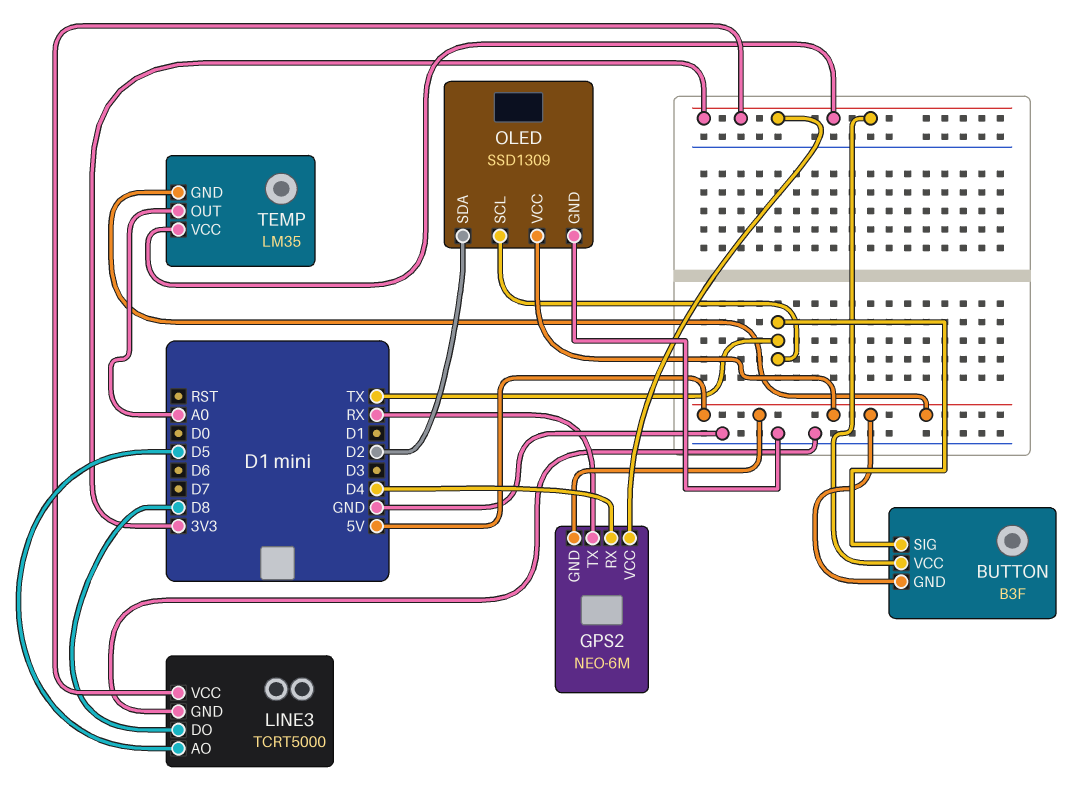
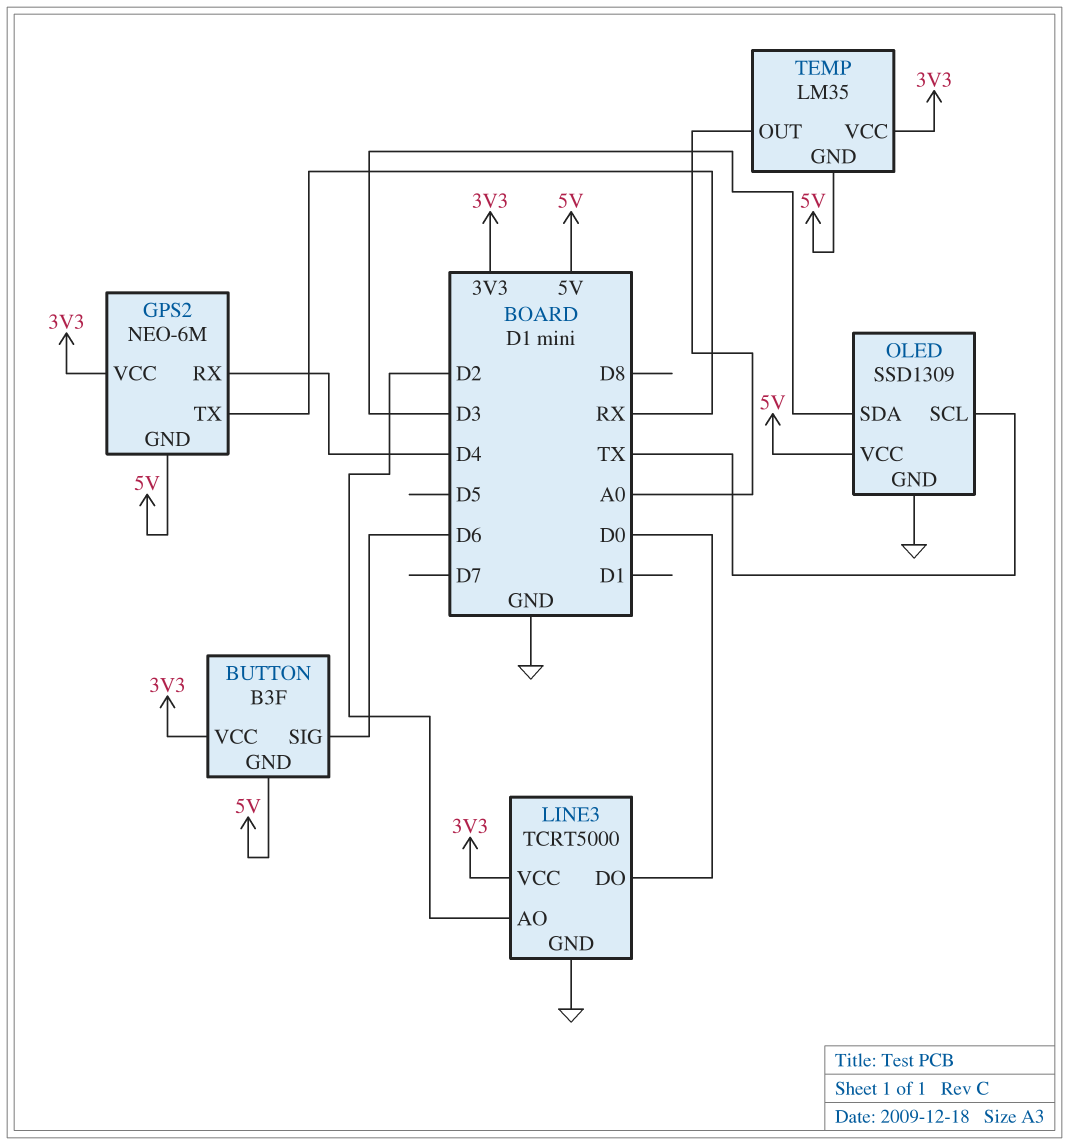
BUTTON pin SIG: TX -> D6
LINE3 pin AO: D5 -> D2
LINE3 pin DO: D8 -> D0
OLED pin SDA: D2 -> D3

